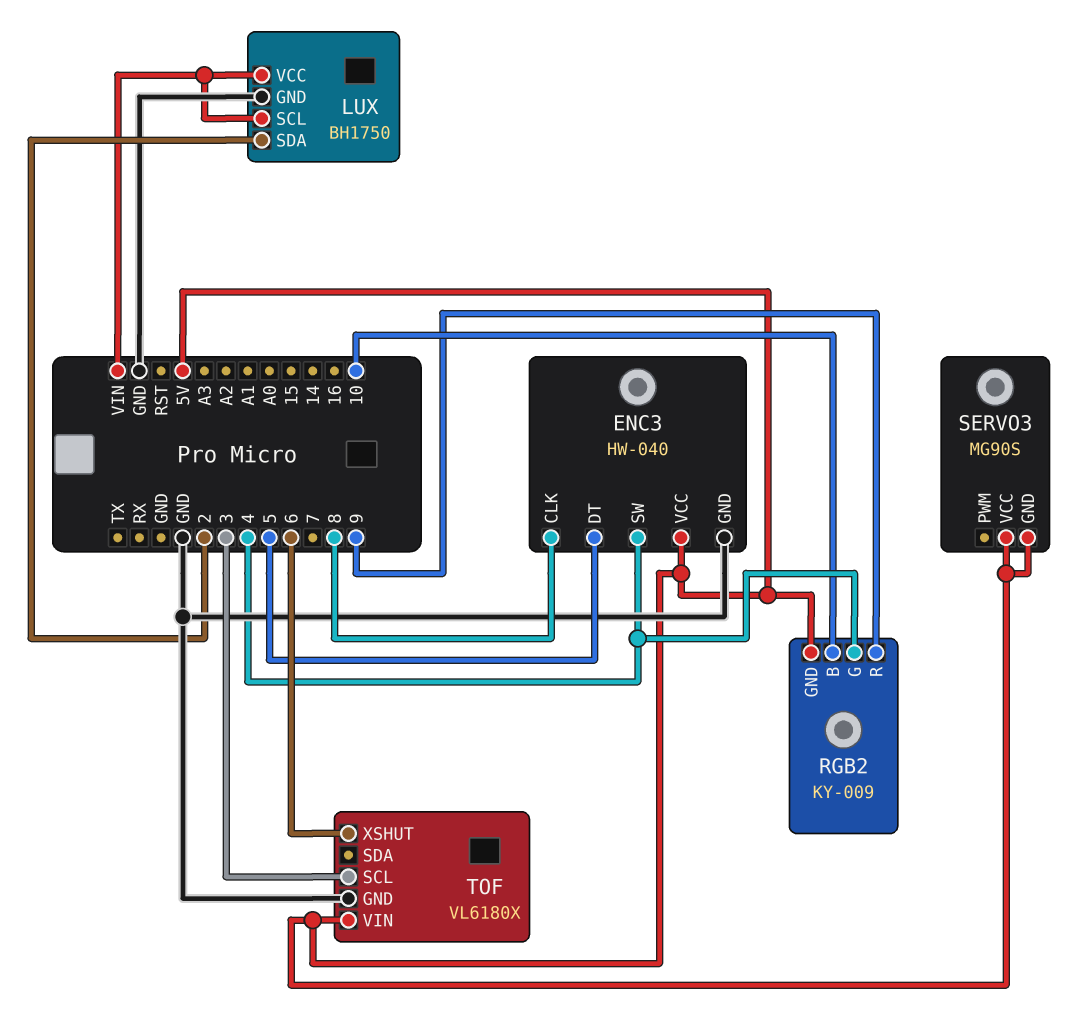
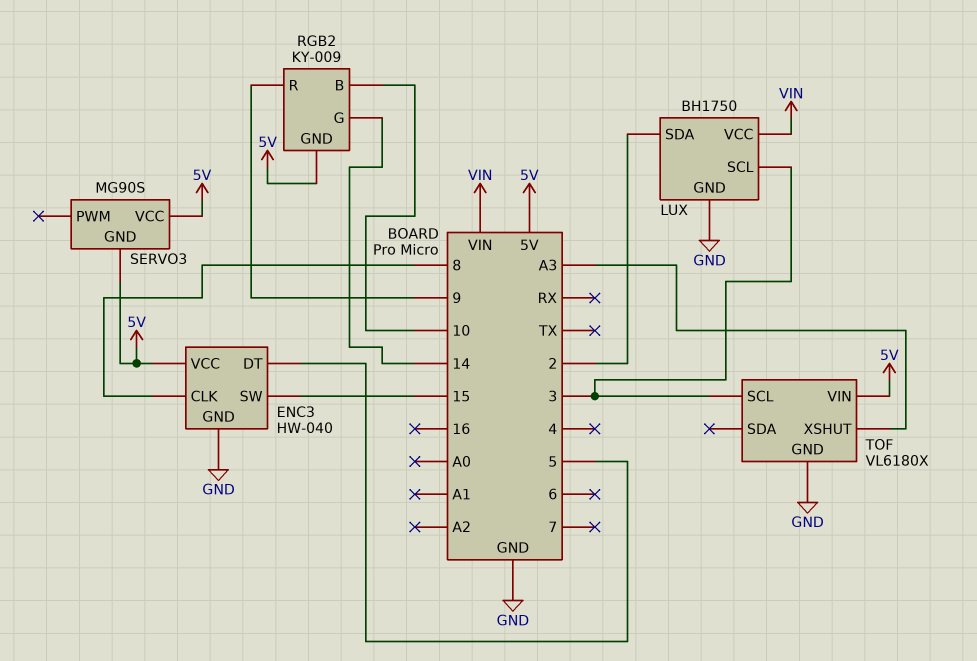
ENC3 pin SW: 4 -> 15
LUX pin SCL: VIN -> 3
RGB2 pin G: 4 -> 14
TOF pin XSHUT: 6 -> A3

